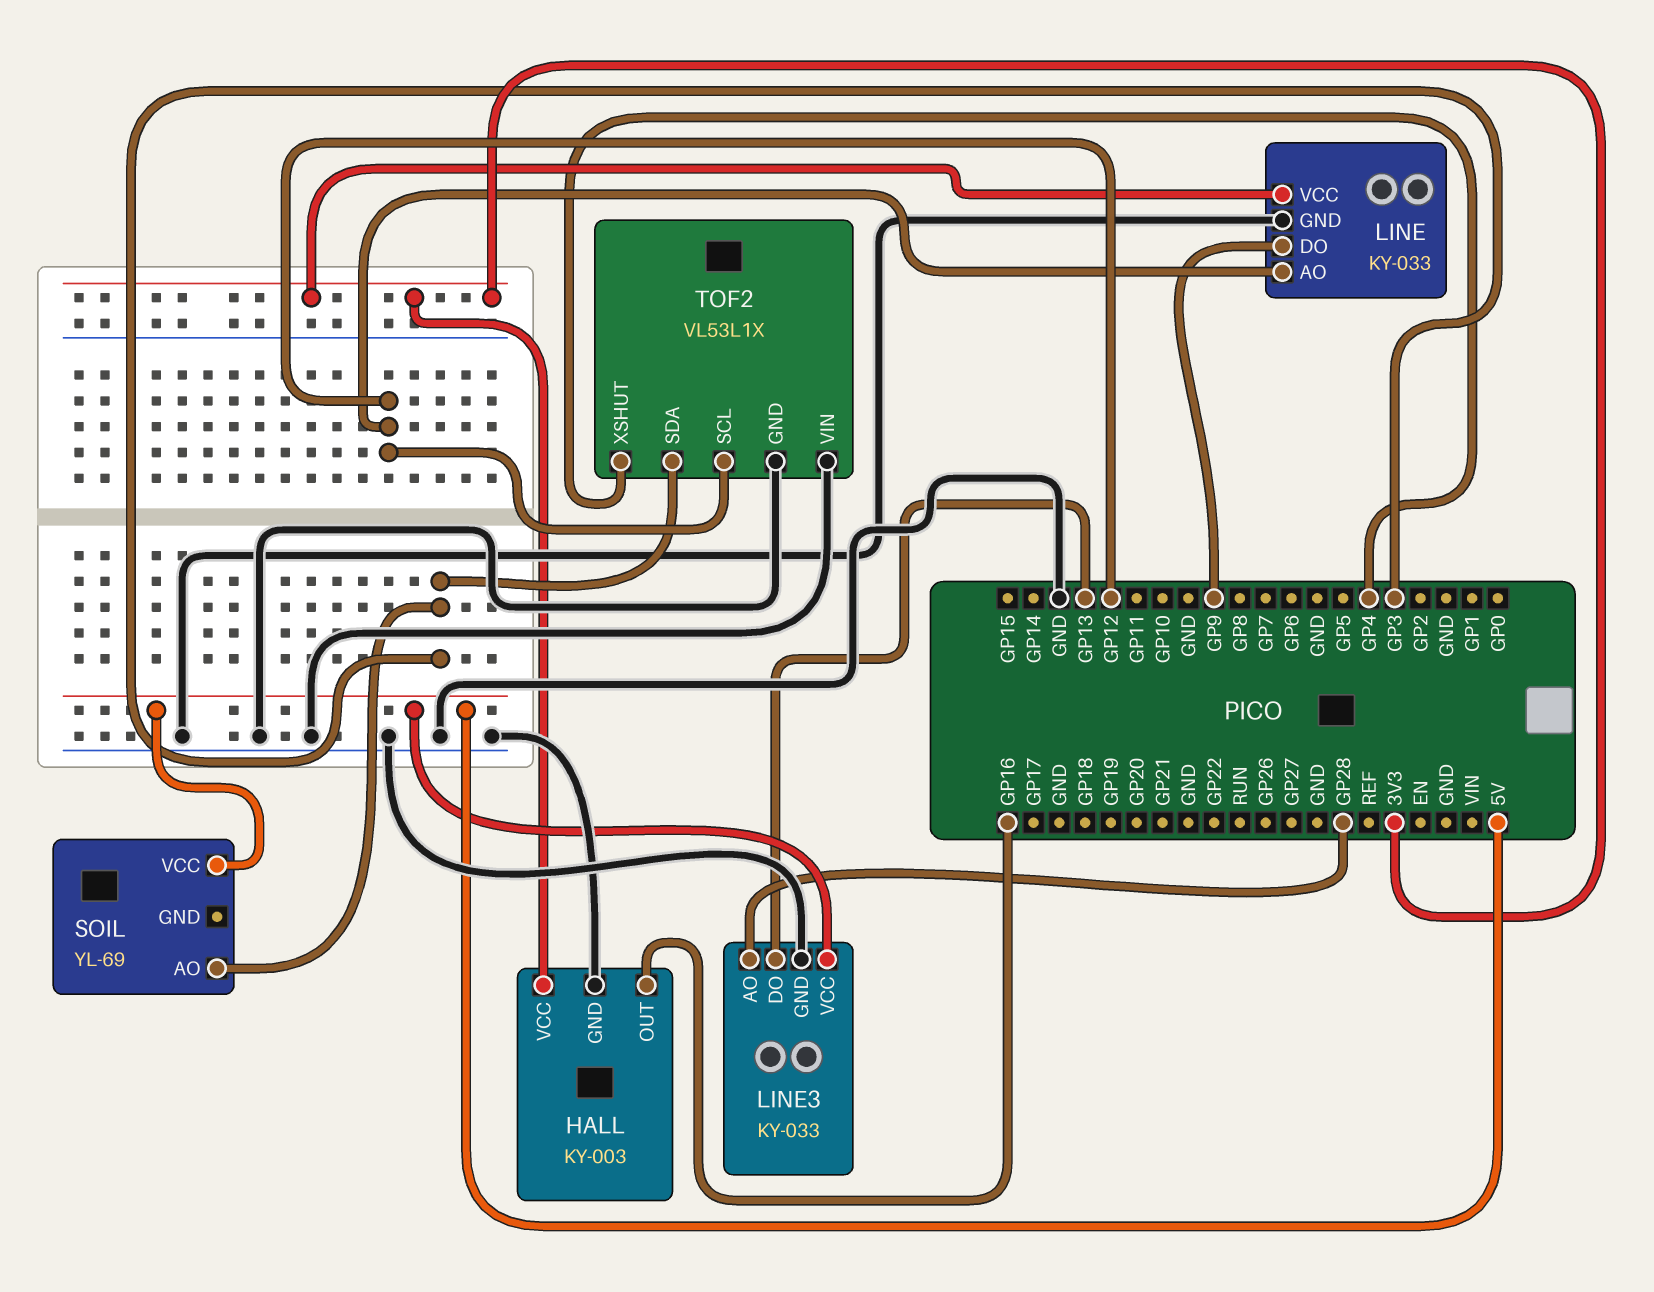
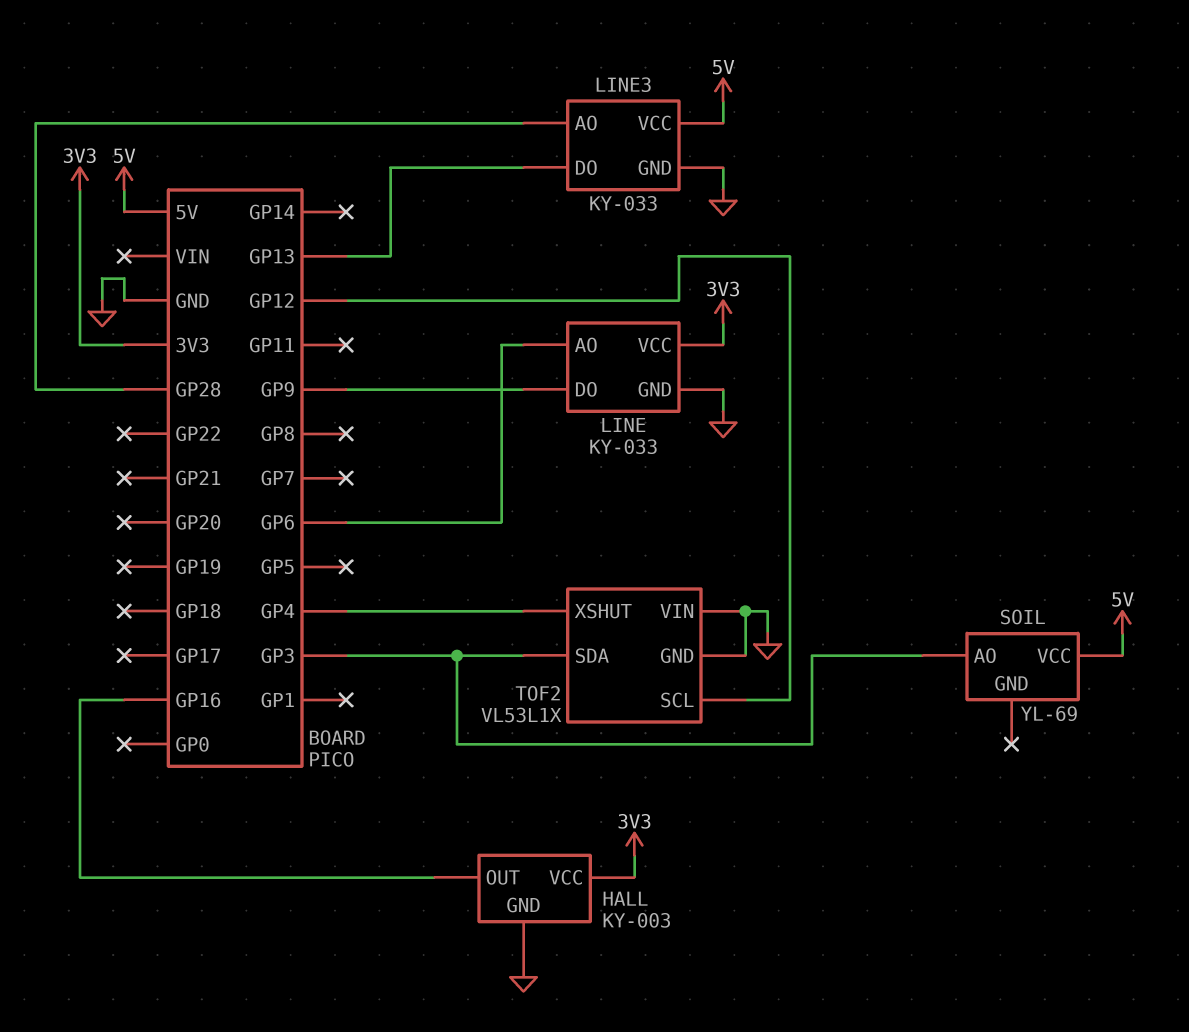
LINE pin AO: GP12 -> GP6

